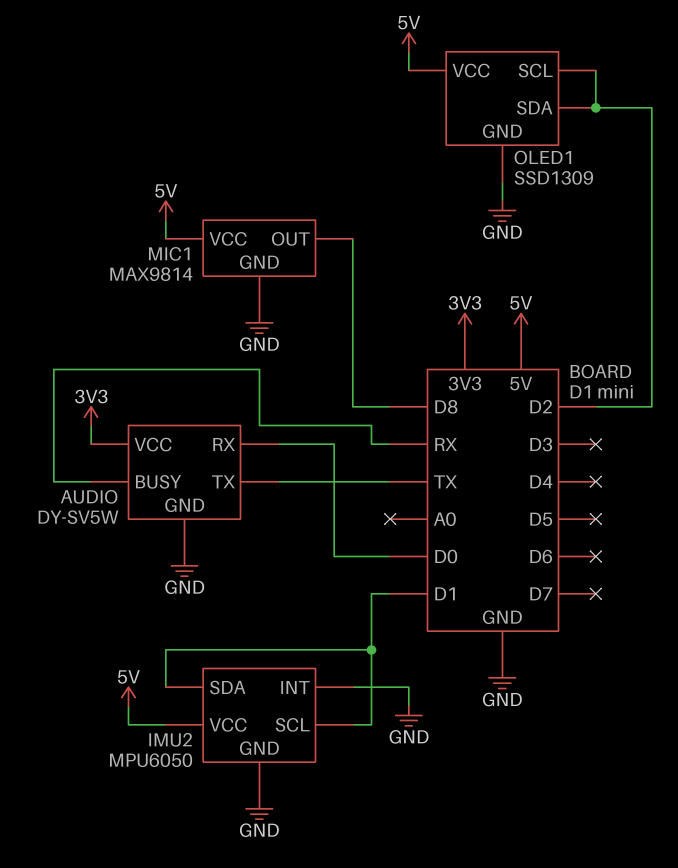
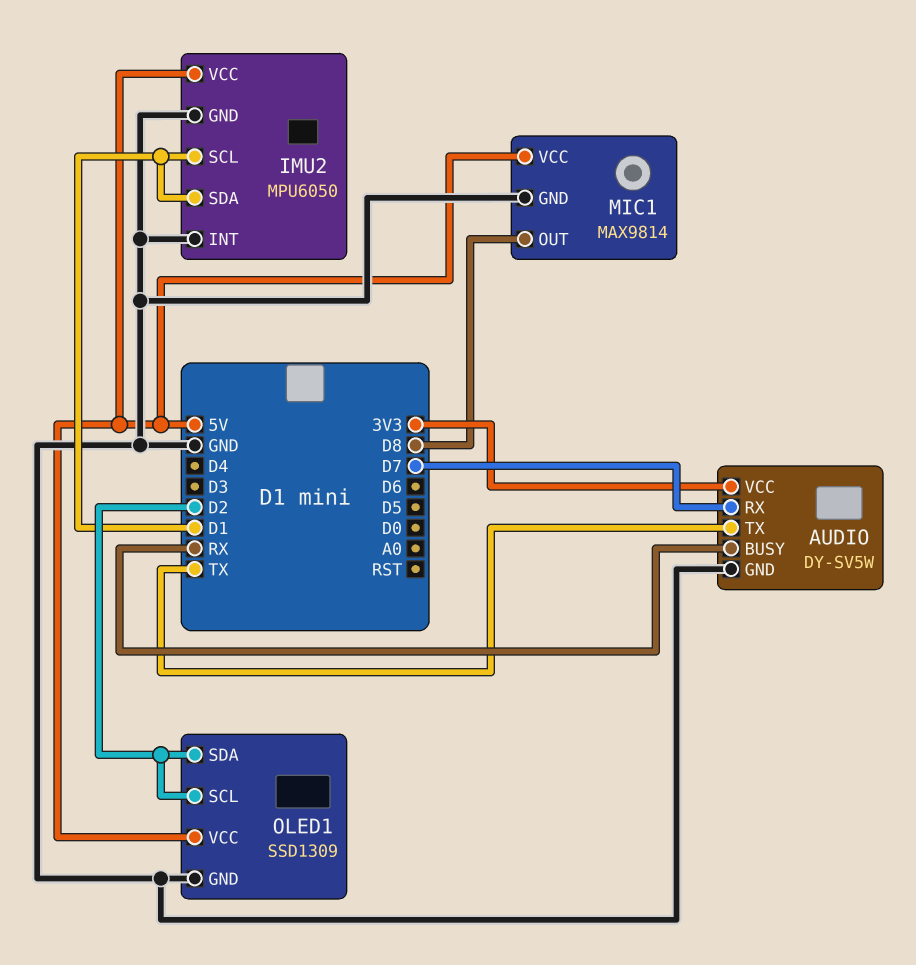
AUDIO pin RX: D0 -> D7

